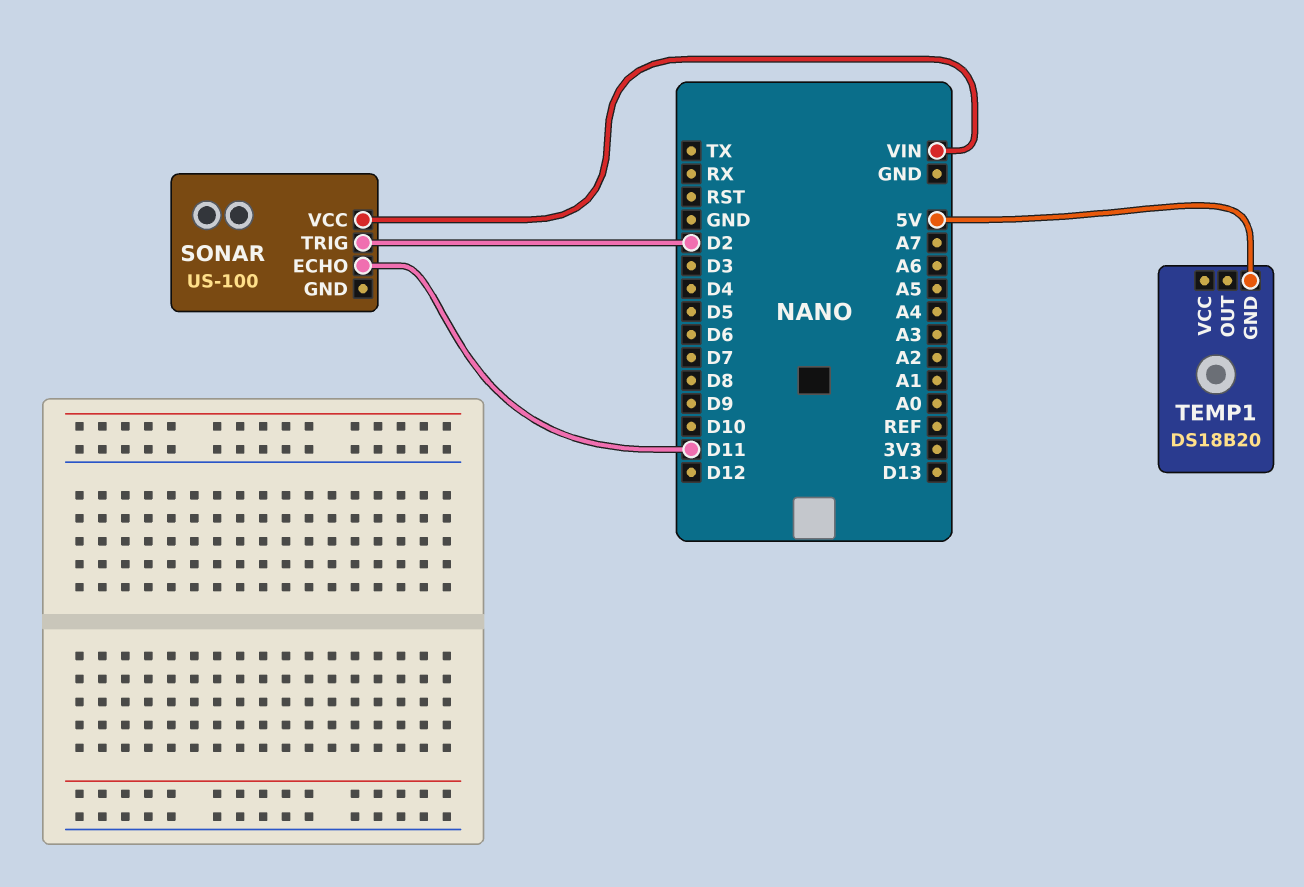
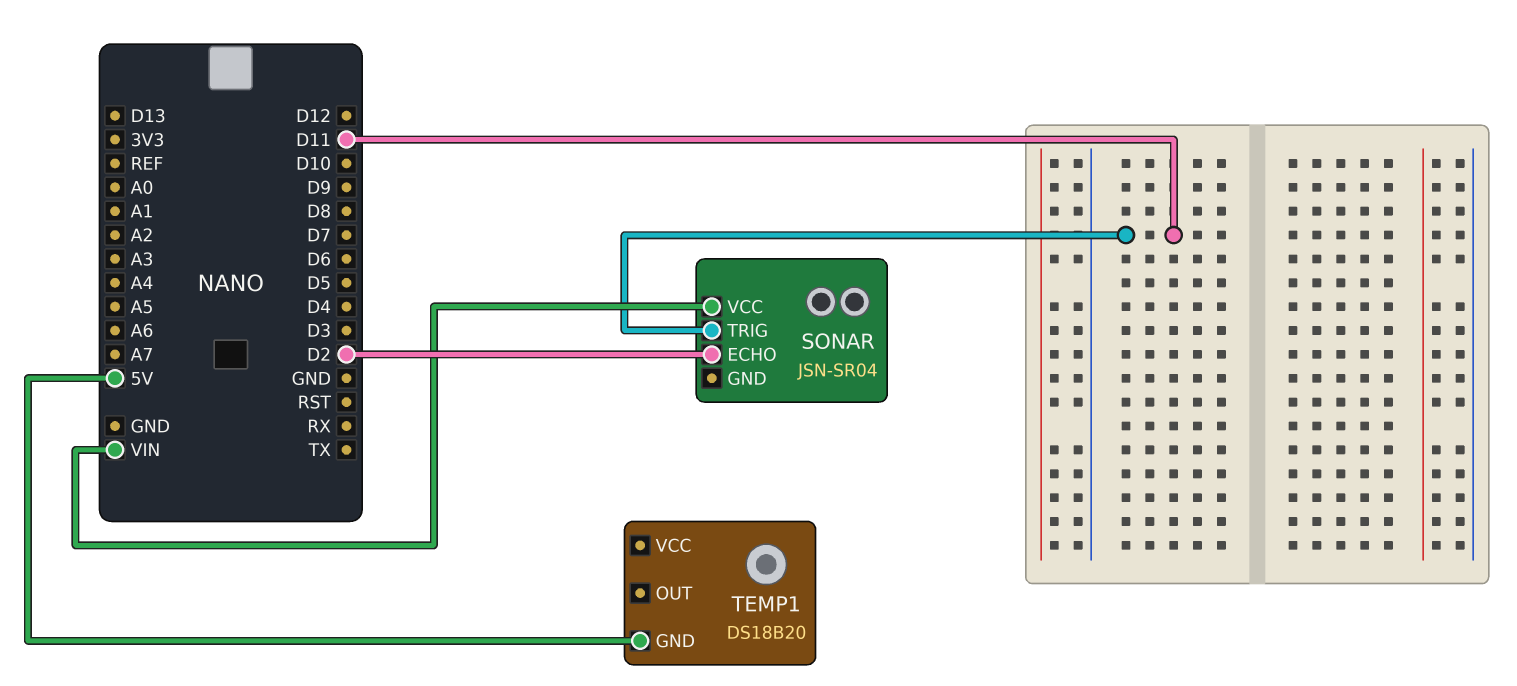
SONAR: US-100 -> JSN-SR04
SONAR pin ECHO: D11 -> D2
SONAR pin TRIG: D2 -> D11

